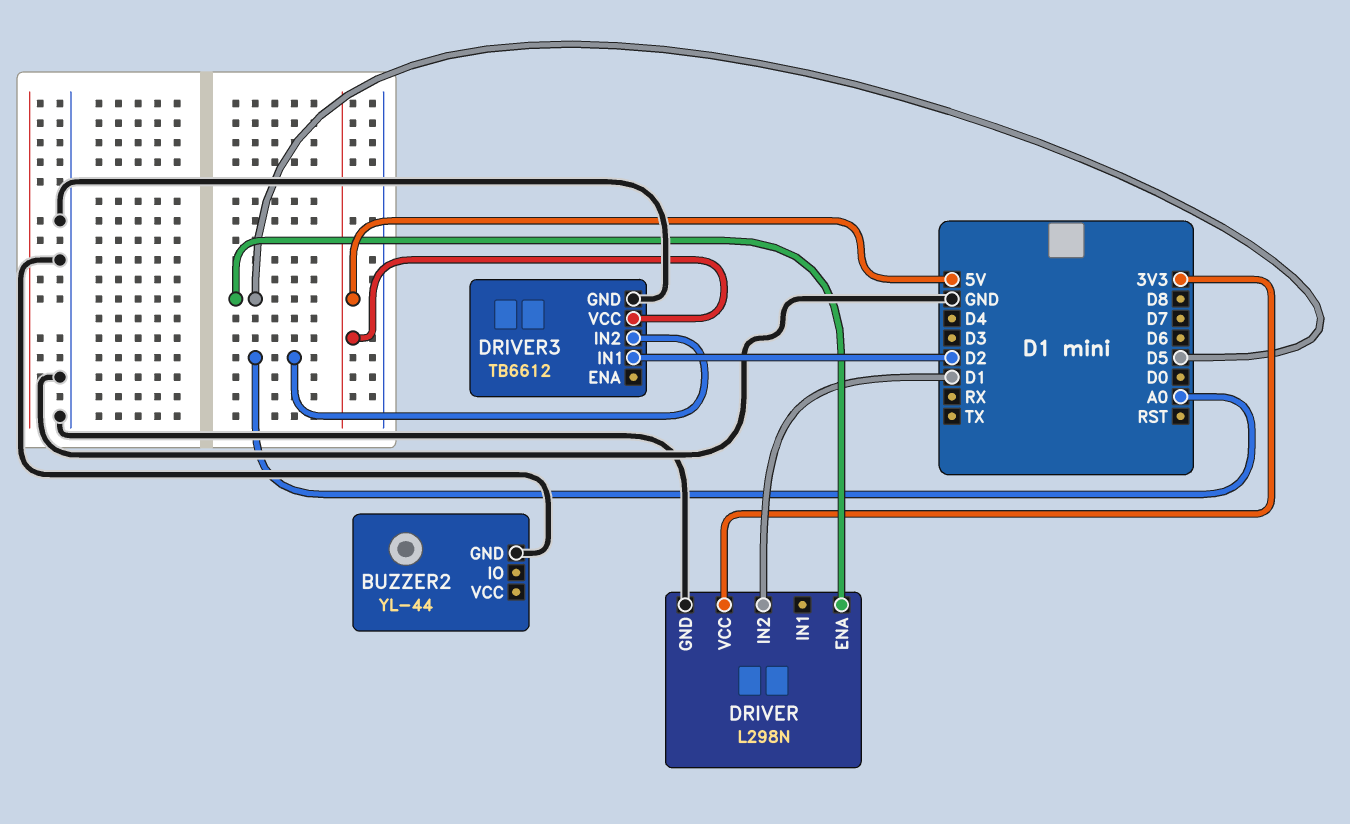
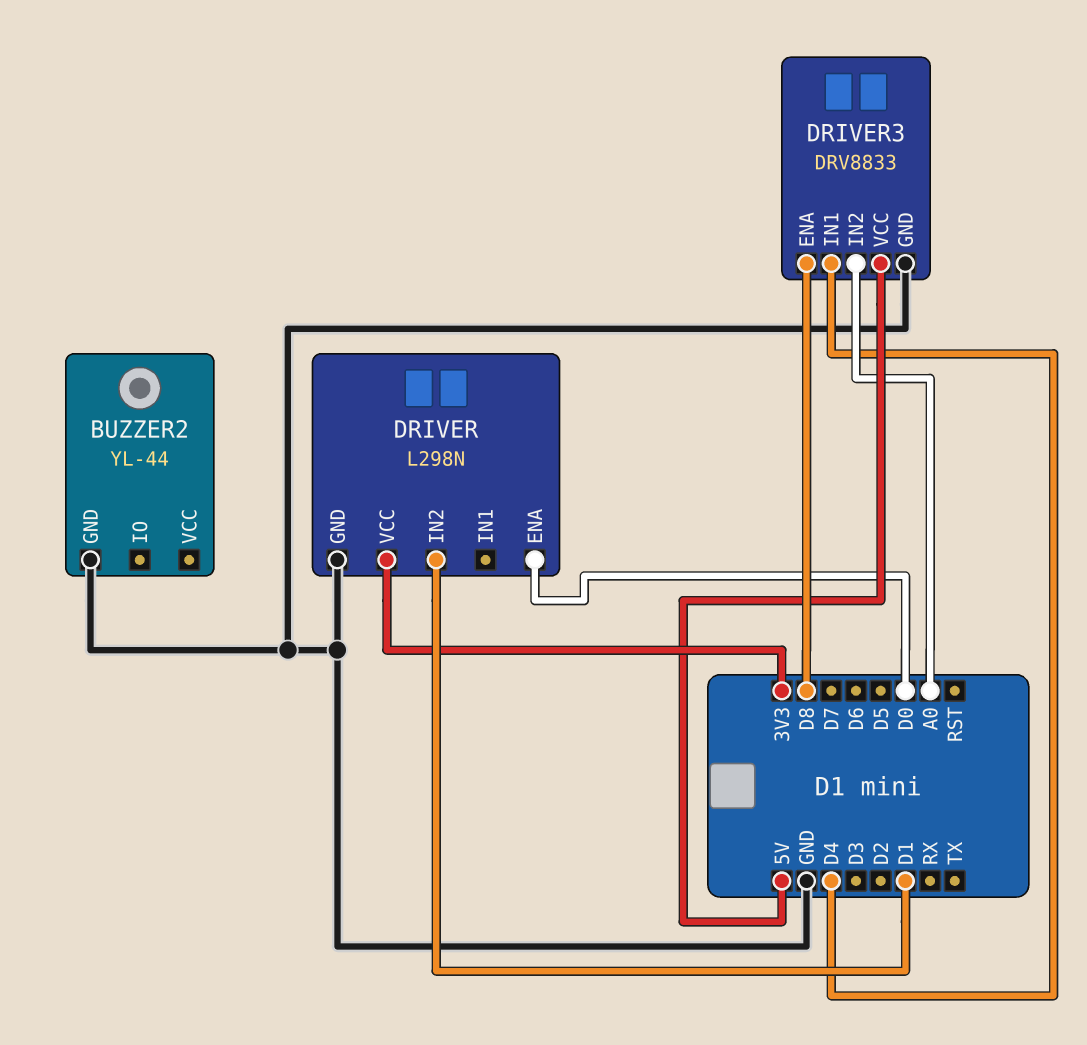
DRIVER pin ENA: D5 -> D0
DRIVER3: TB6612 -> DRV8833
DRIVER3 pin ENA: none -> D8
DRIVER3 pin IN1: D2 -> D4

